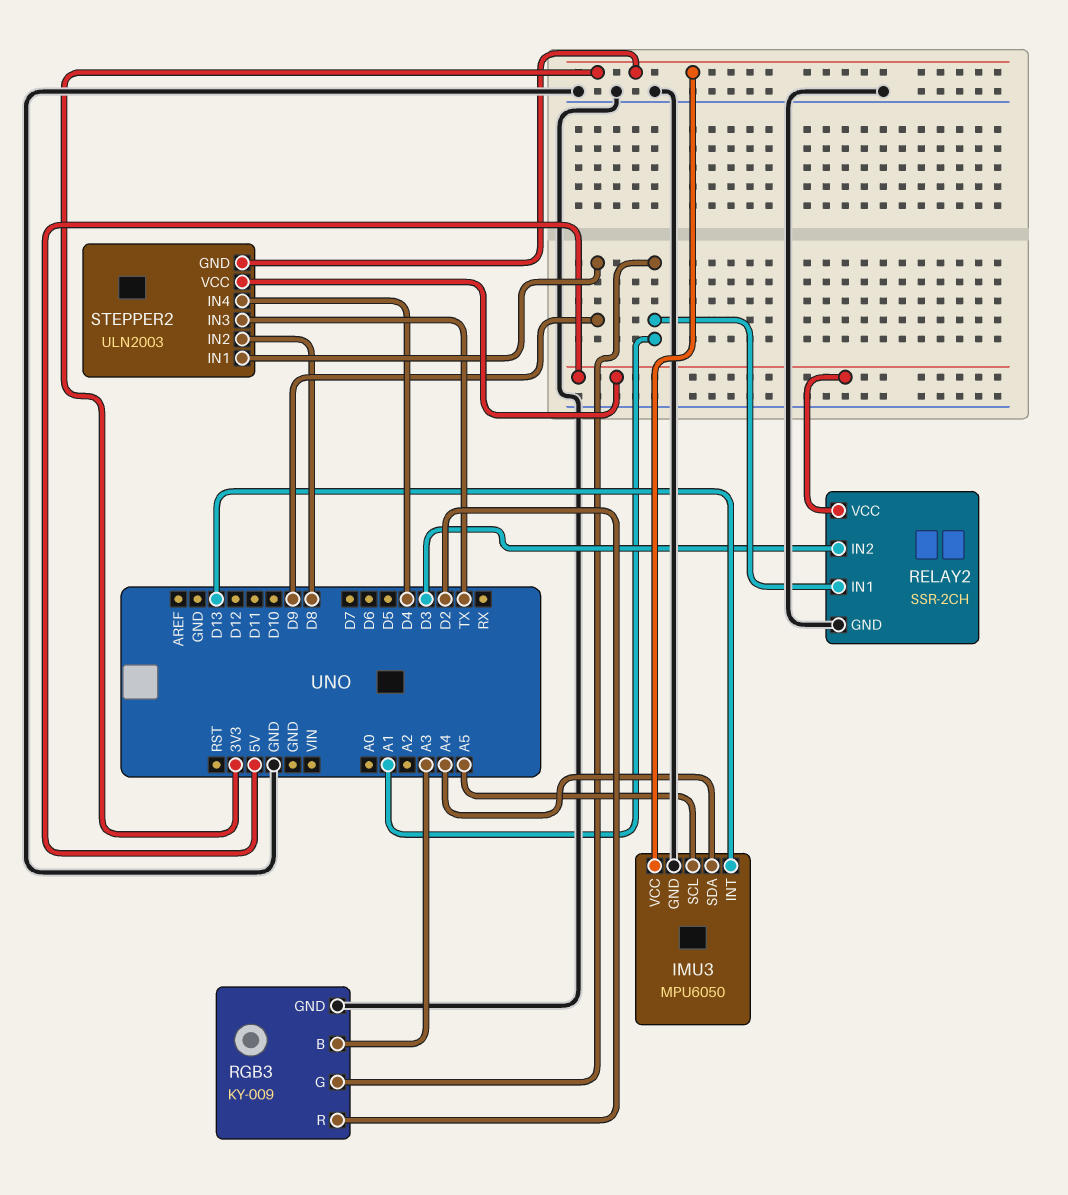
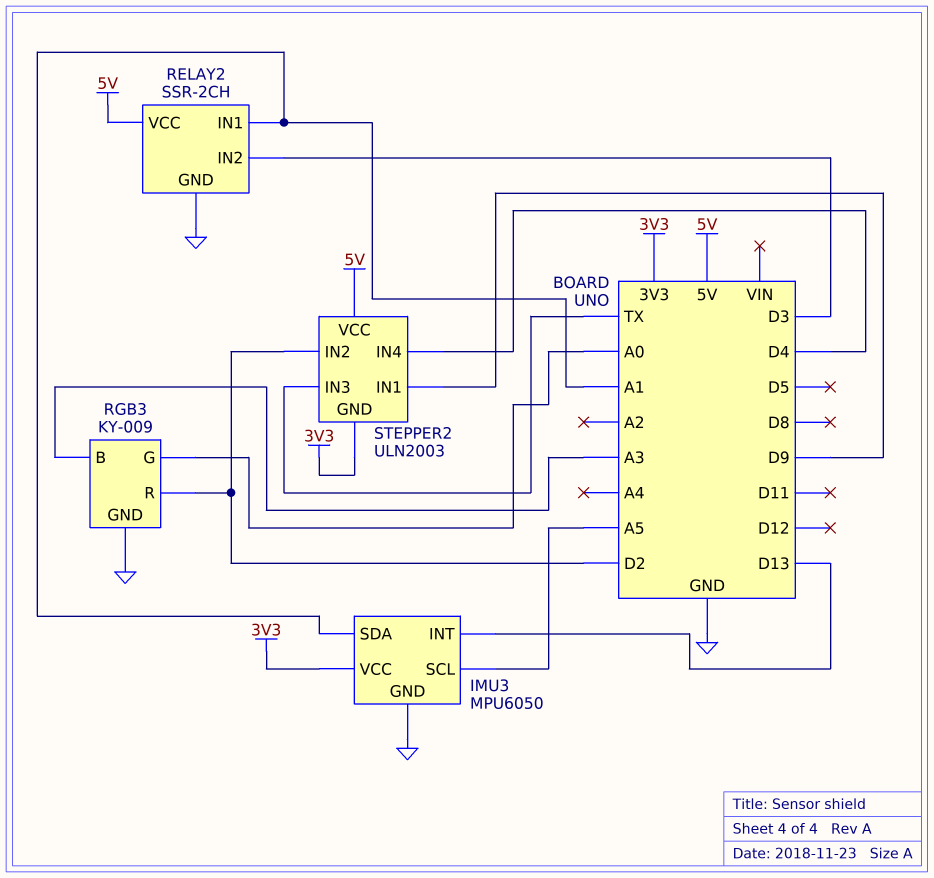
IMU3 pin SDA: A4 -> A1
RGB3 pin G: A1 -> A0
STEPPER2 pin IN2: D8 -> D2

